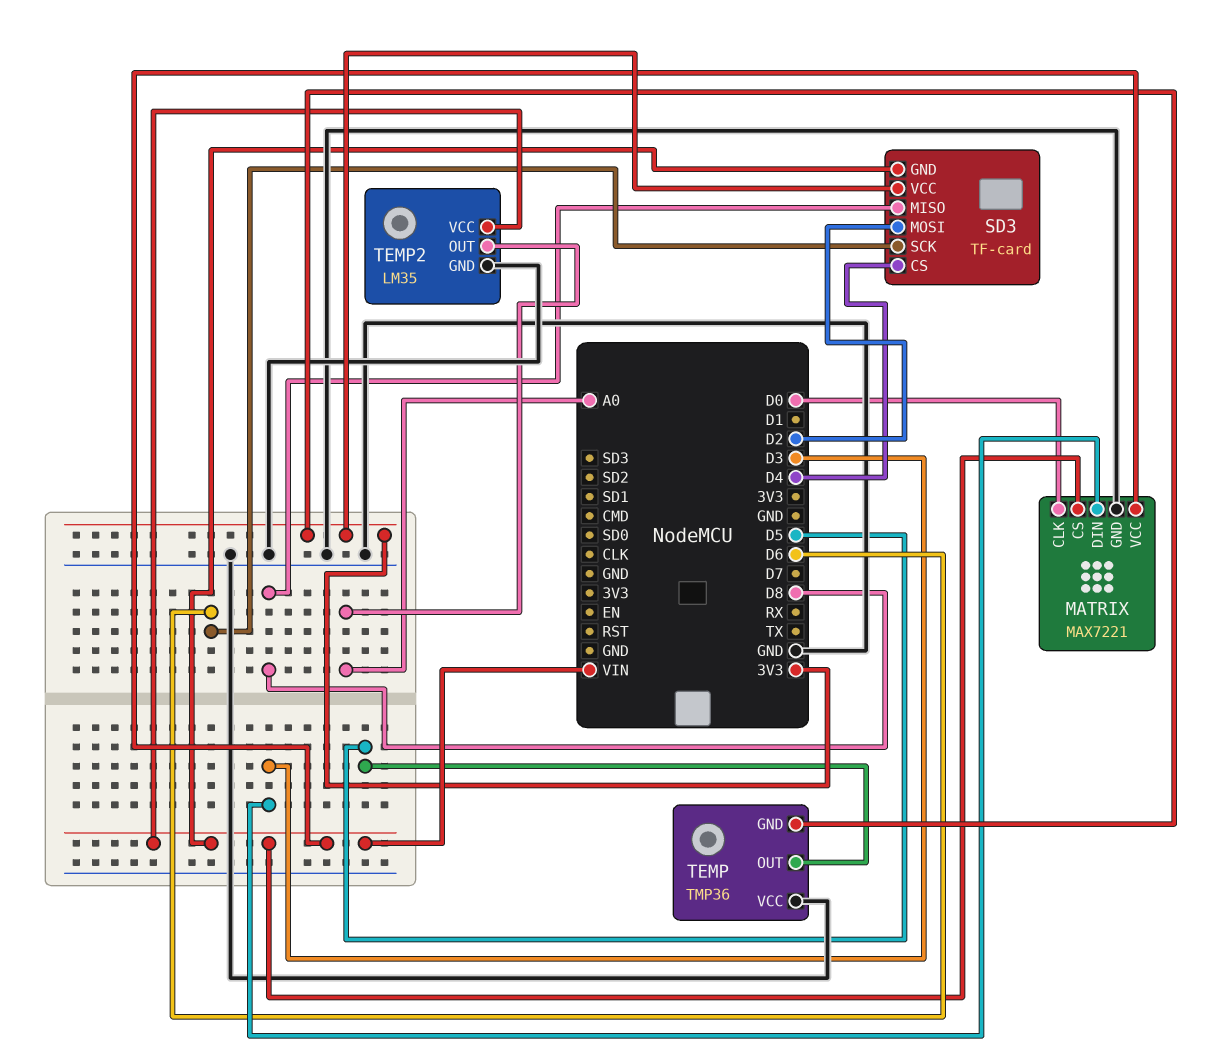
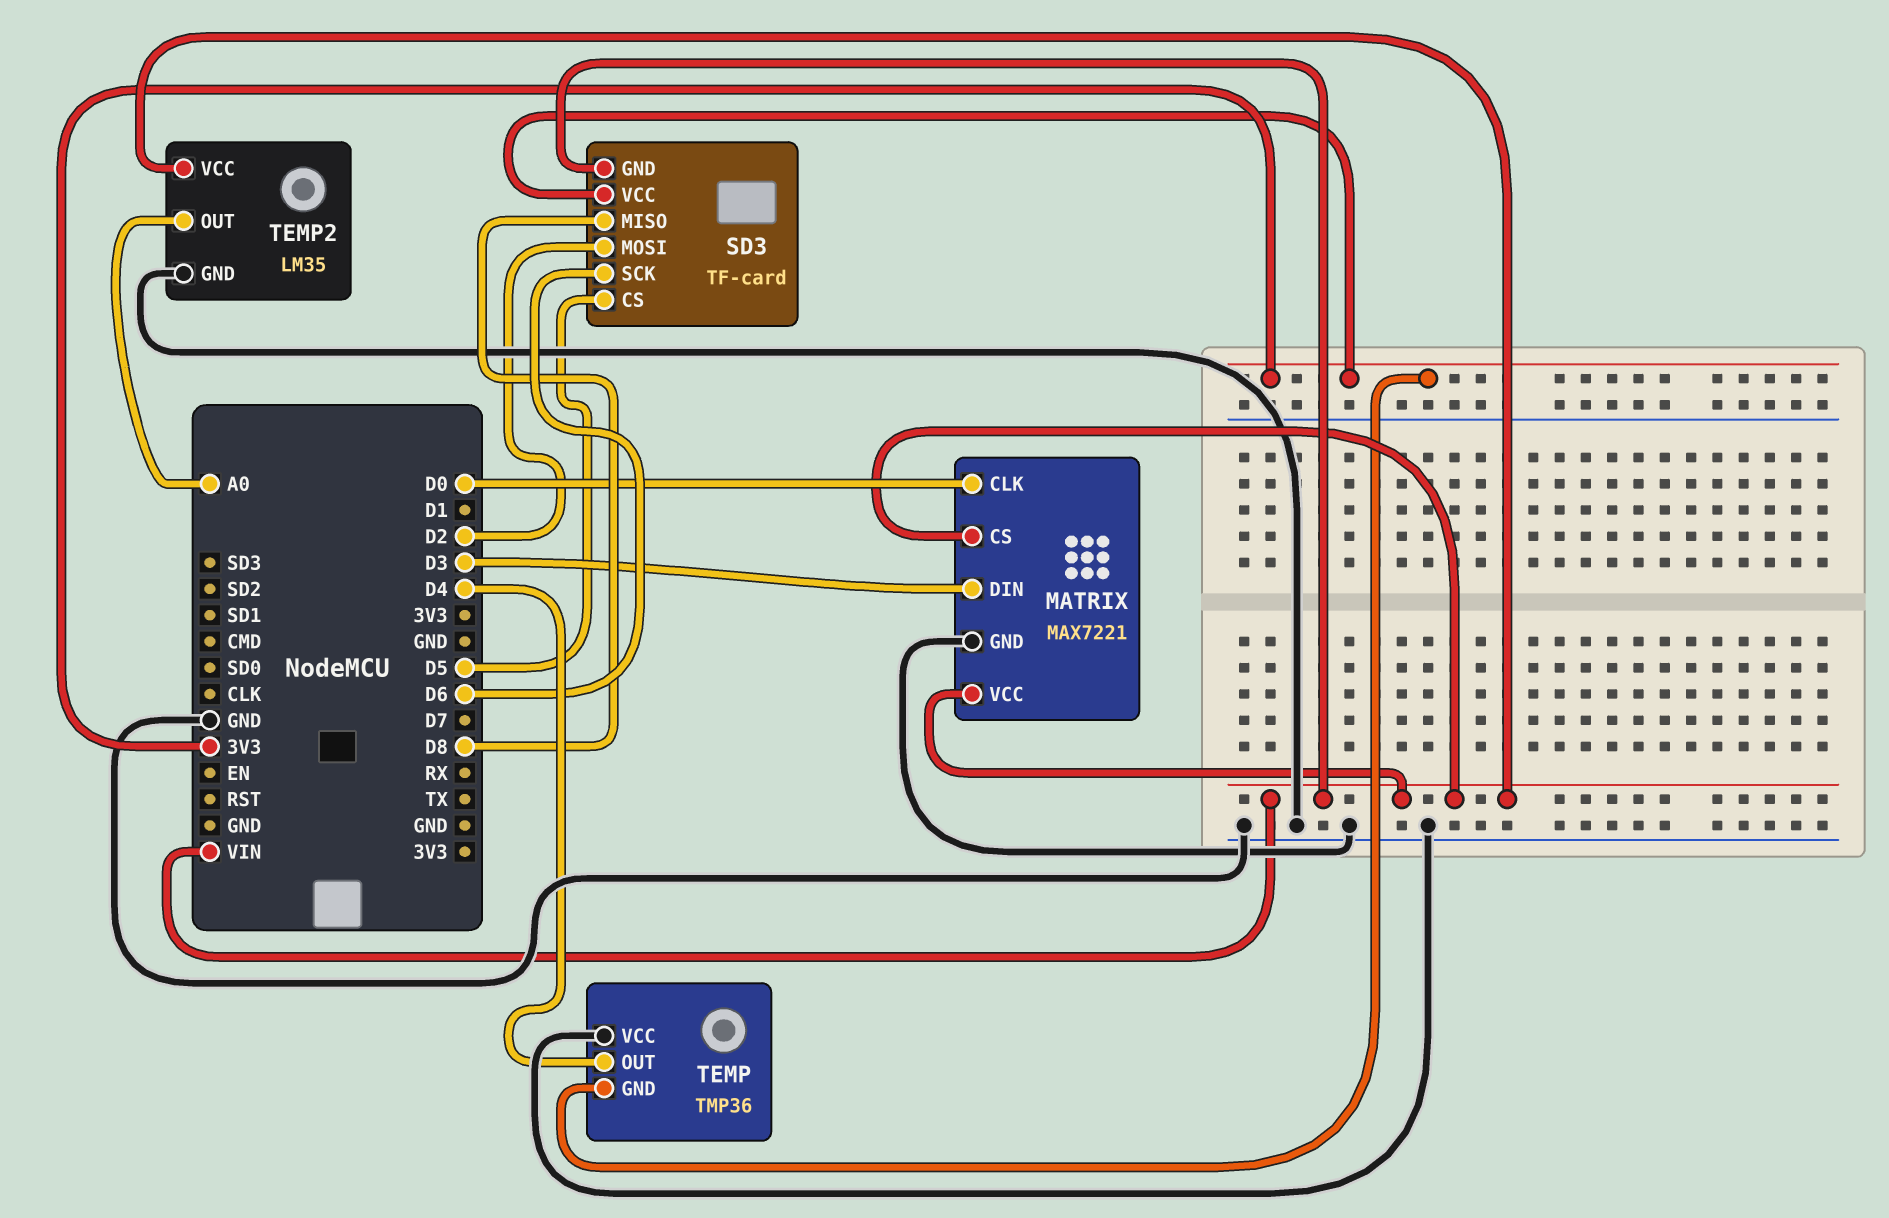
SD3 pin CS: D4 -> D5
TEMP pin OUT: D5 -> D4

